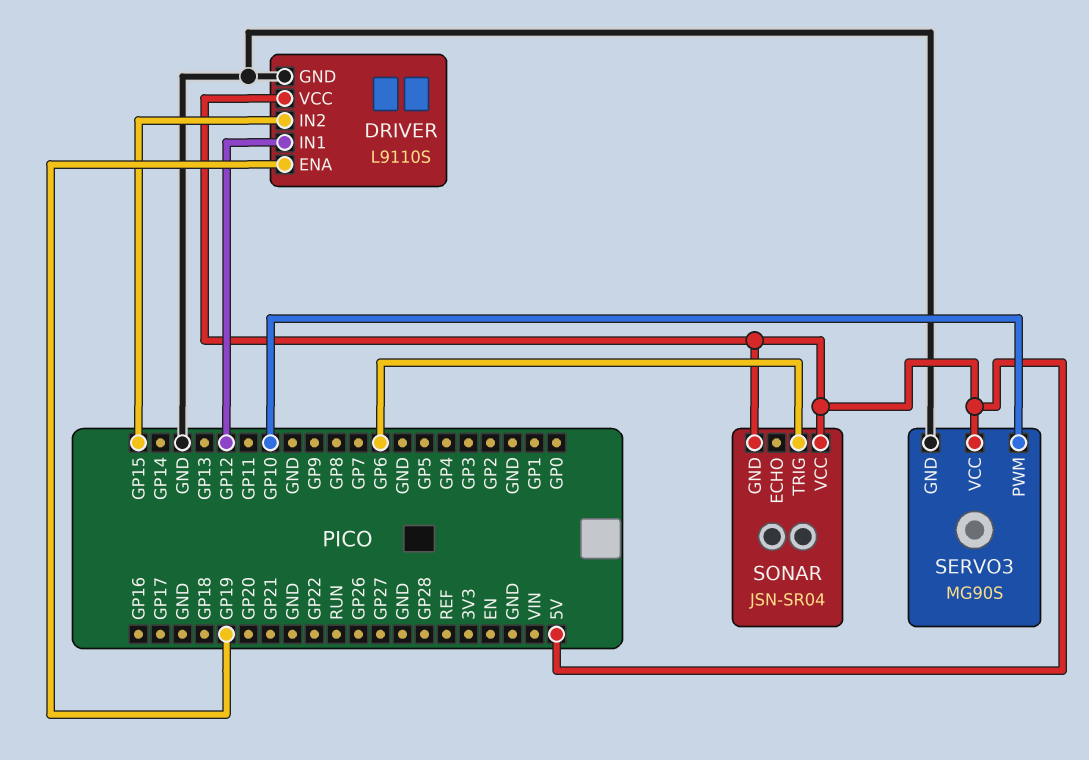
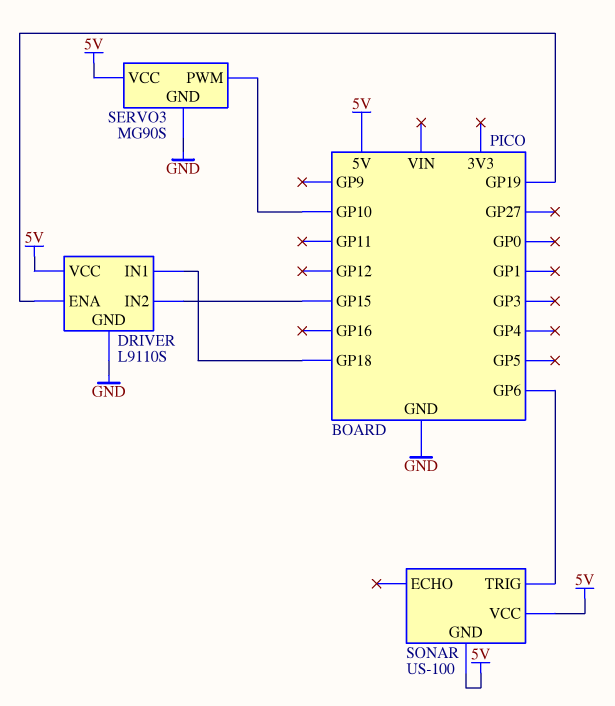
DRIVER pin IN1: GP12 -> GP18
SONAR: JSN-SR04 -> US-100

